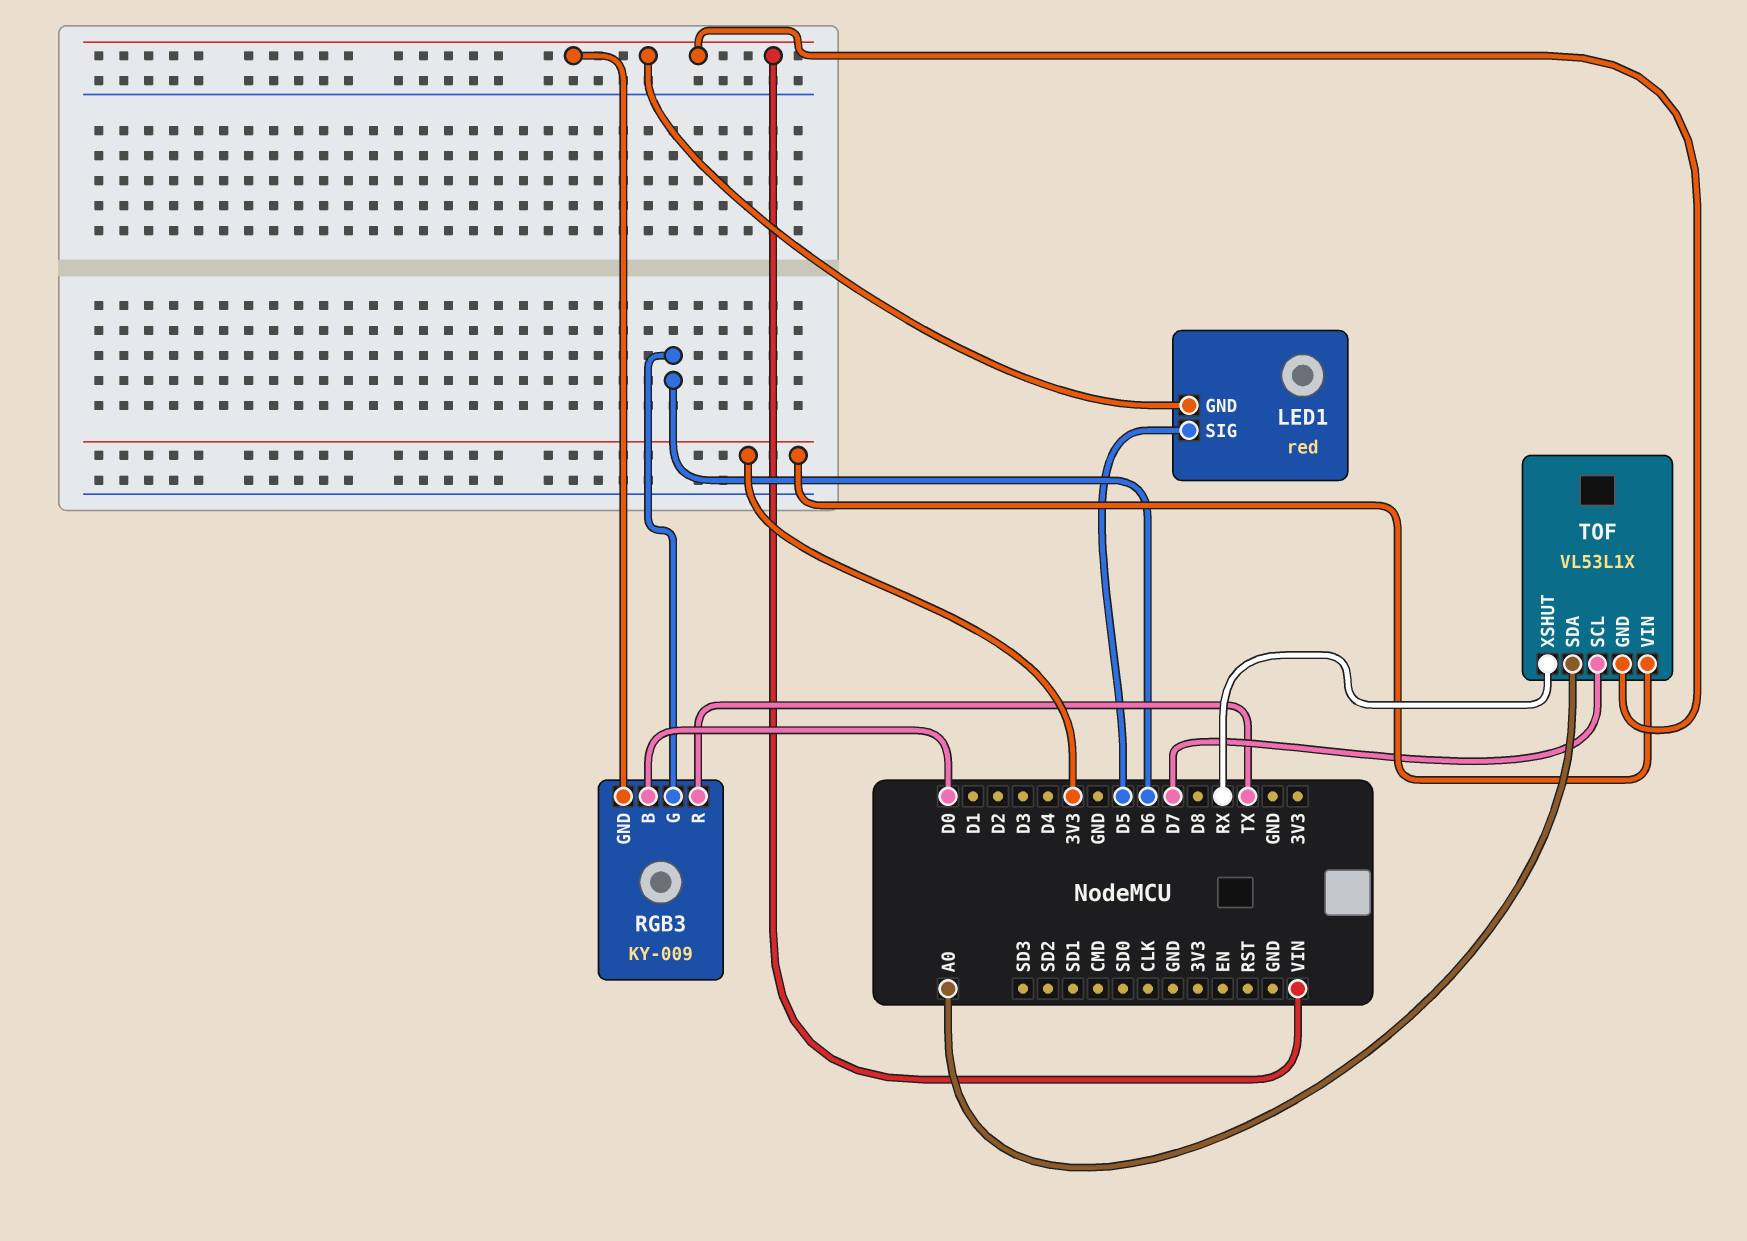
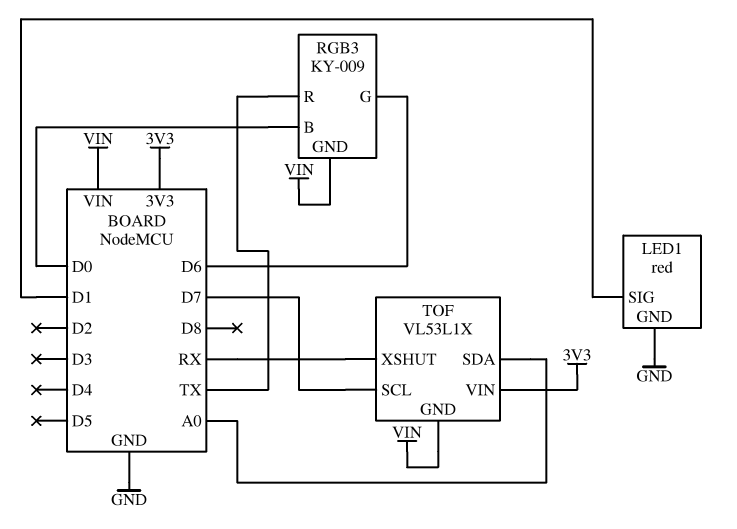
LED1 pin GND: VIN -> GND
LED1 pin SIG: D5 -> D1

